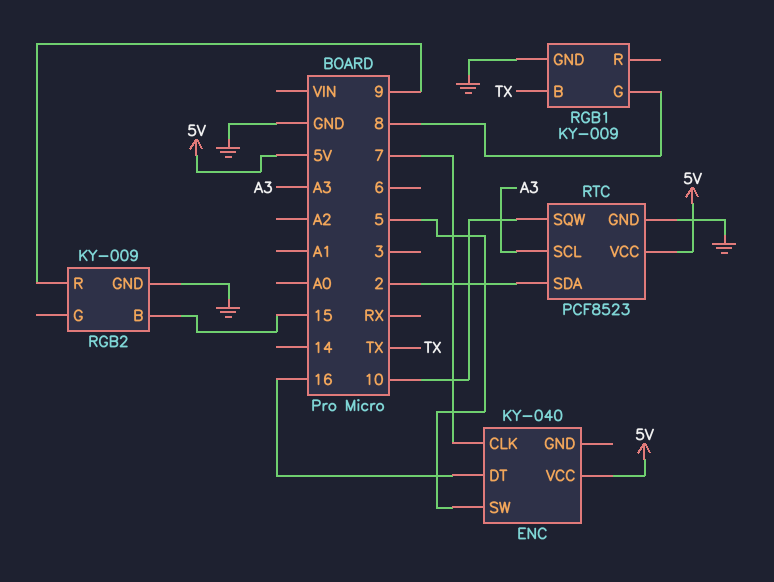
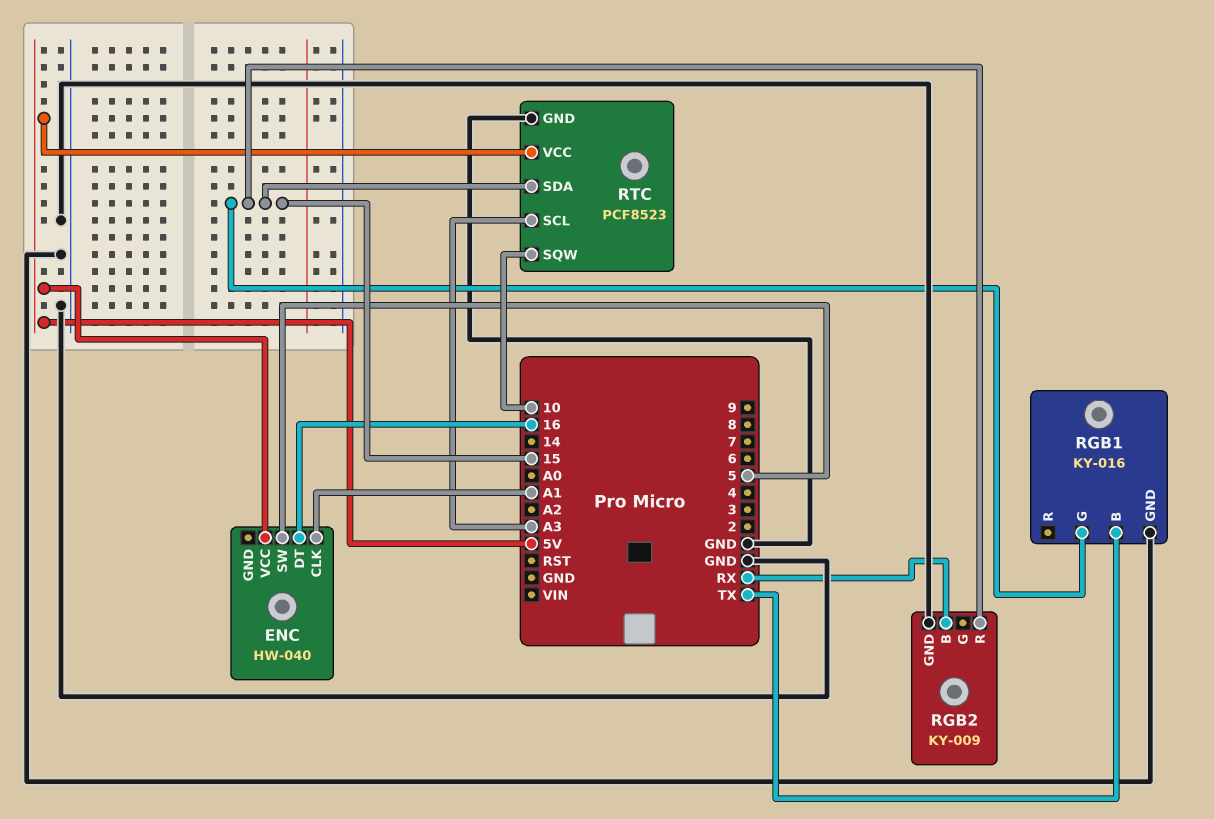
ENC: KY-040 -> HW-040
ENC pin CLK: 7 -> A1
RGB1: KY-009 -> KY-016
RGB1 pin G: 8 -> 15
RGB2 pin B: 15 -> RX
RGB2 pin R: 9 -> 15
RTC pin SDA: 2 -> 15

